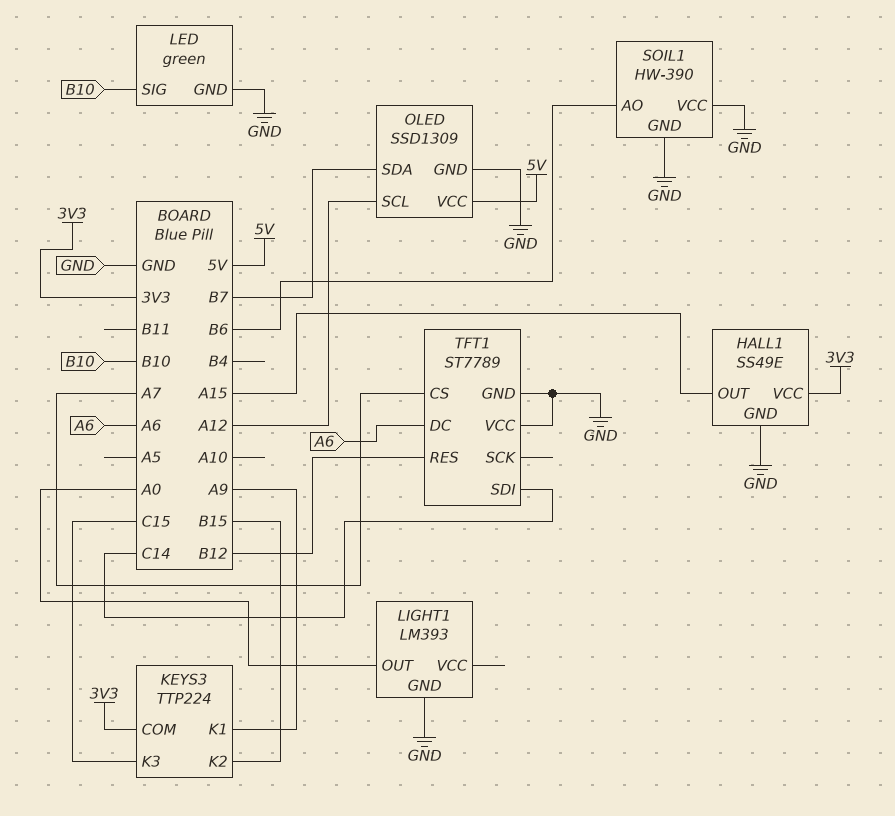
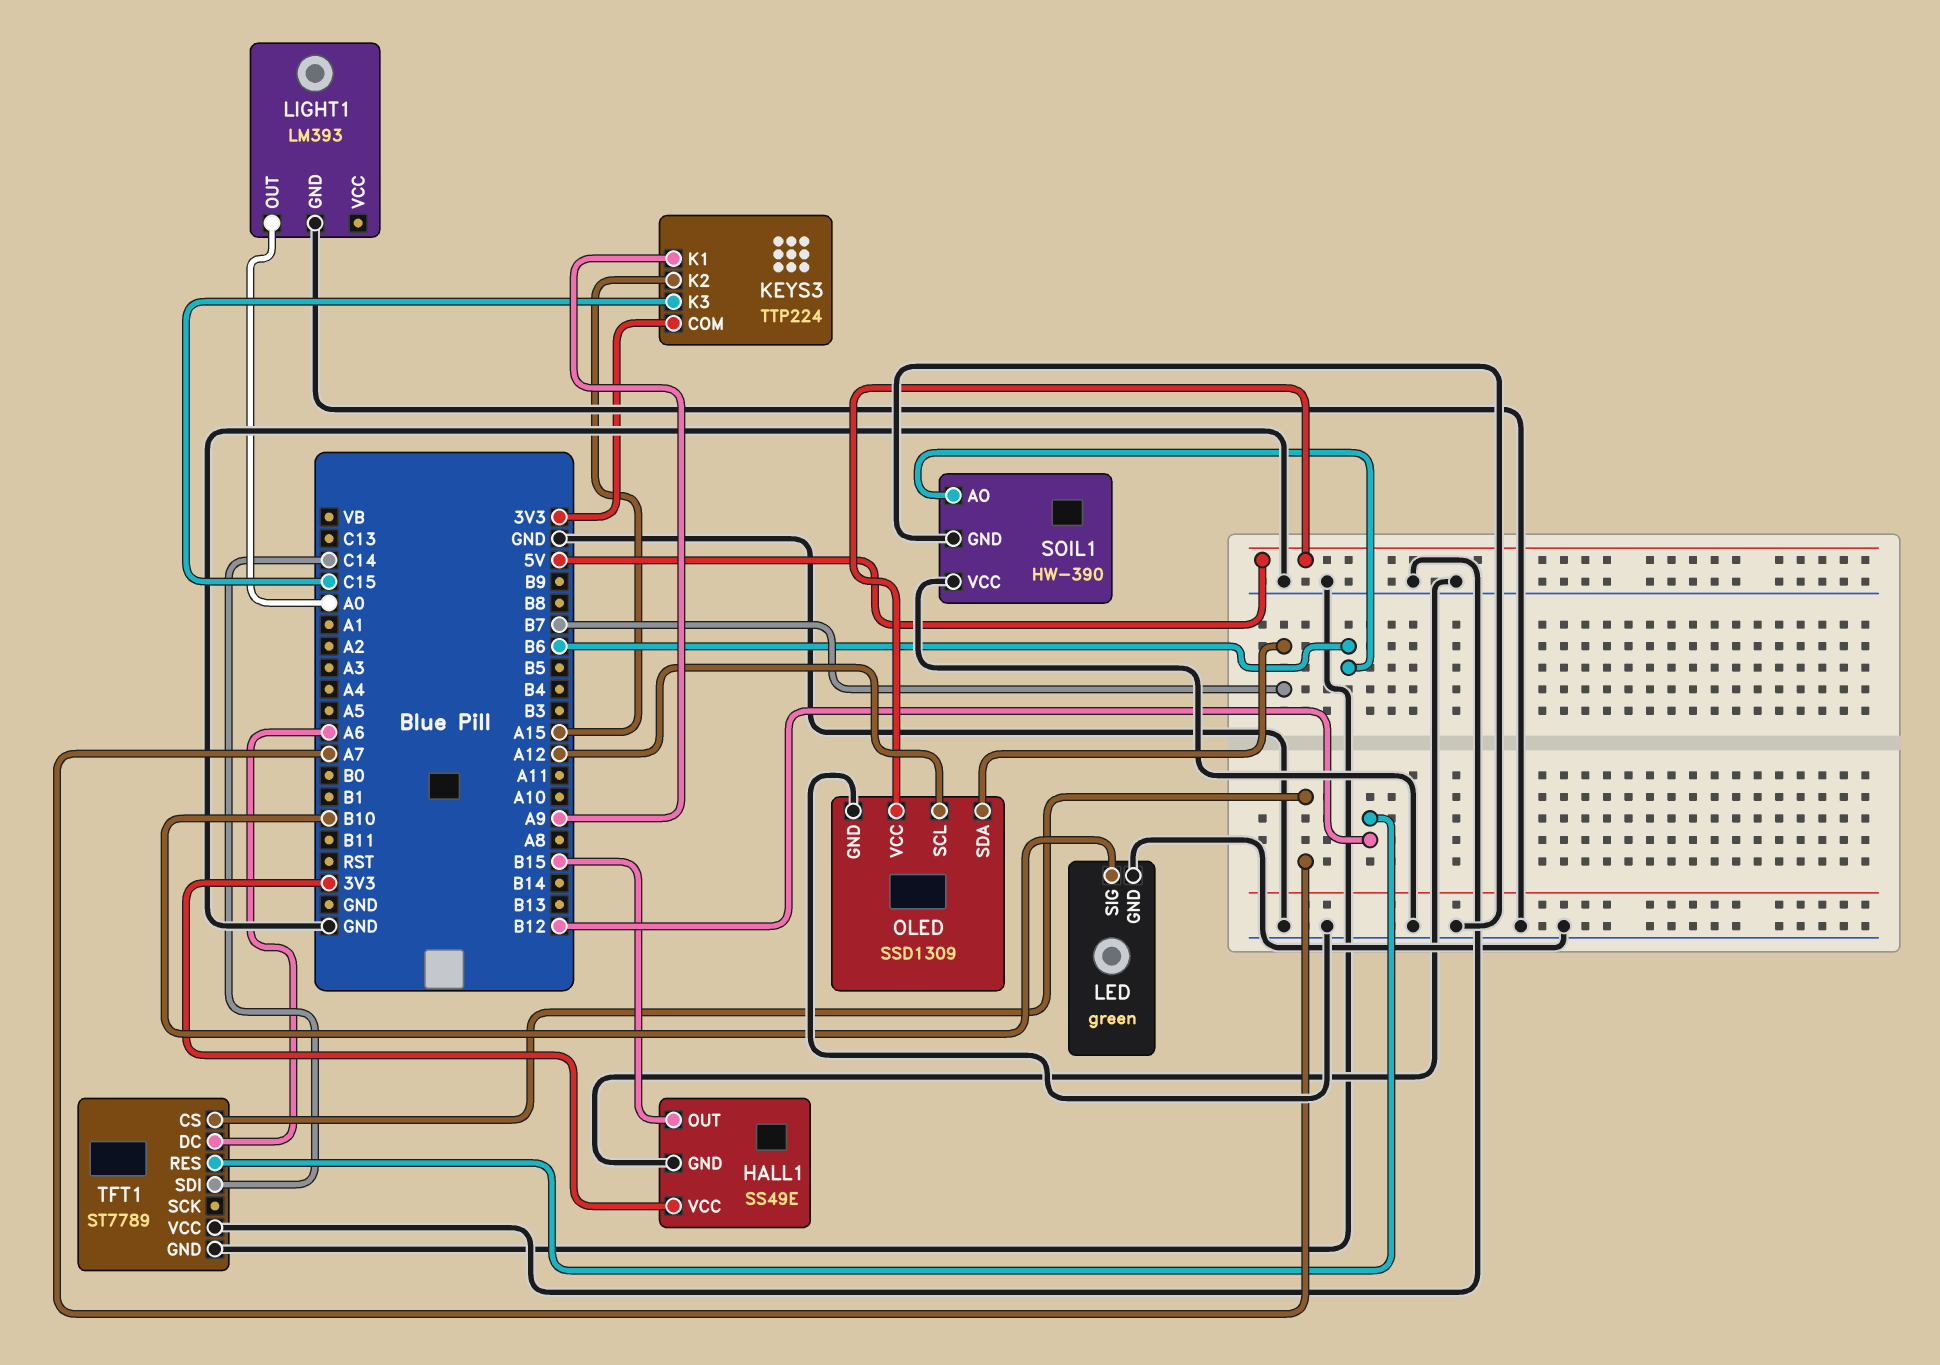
HALL1 pin OUT: A15 -> B15
KEYS3 pin K2: B15 -> A15

